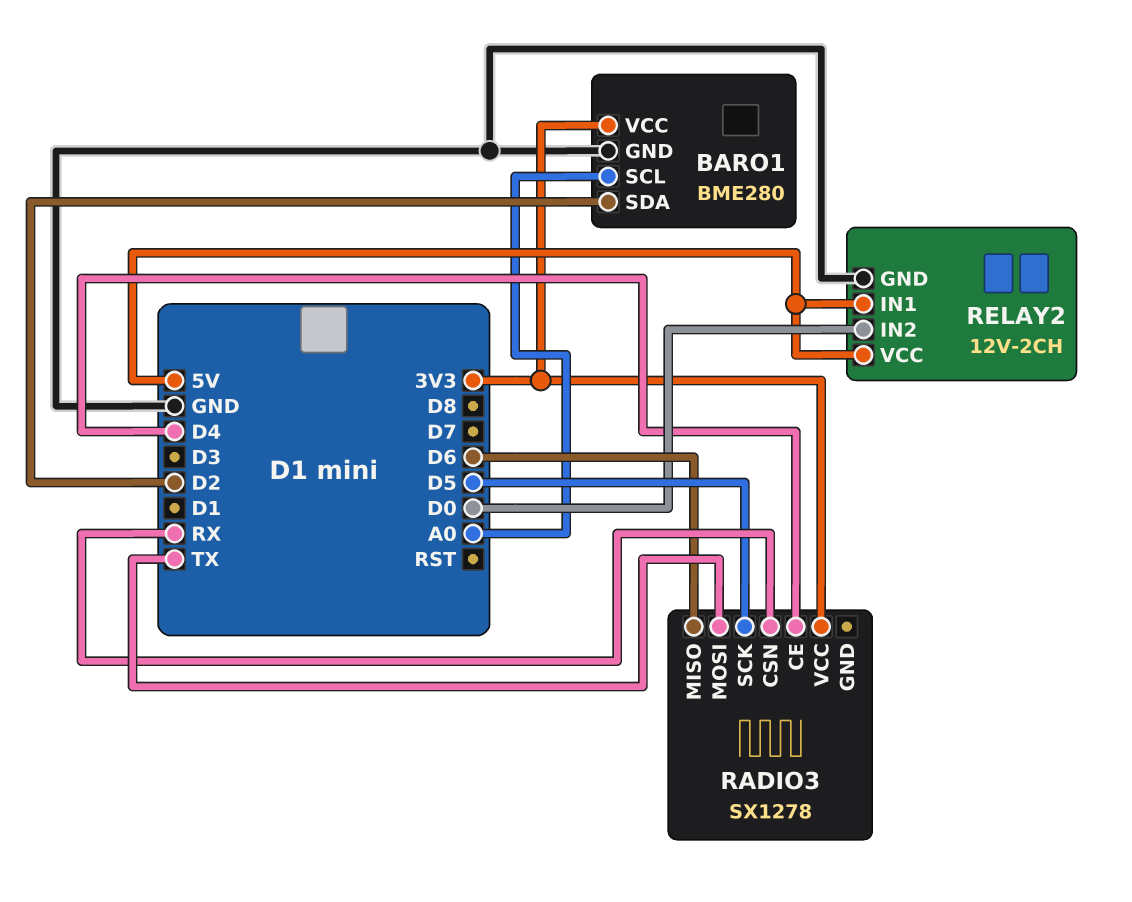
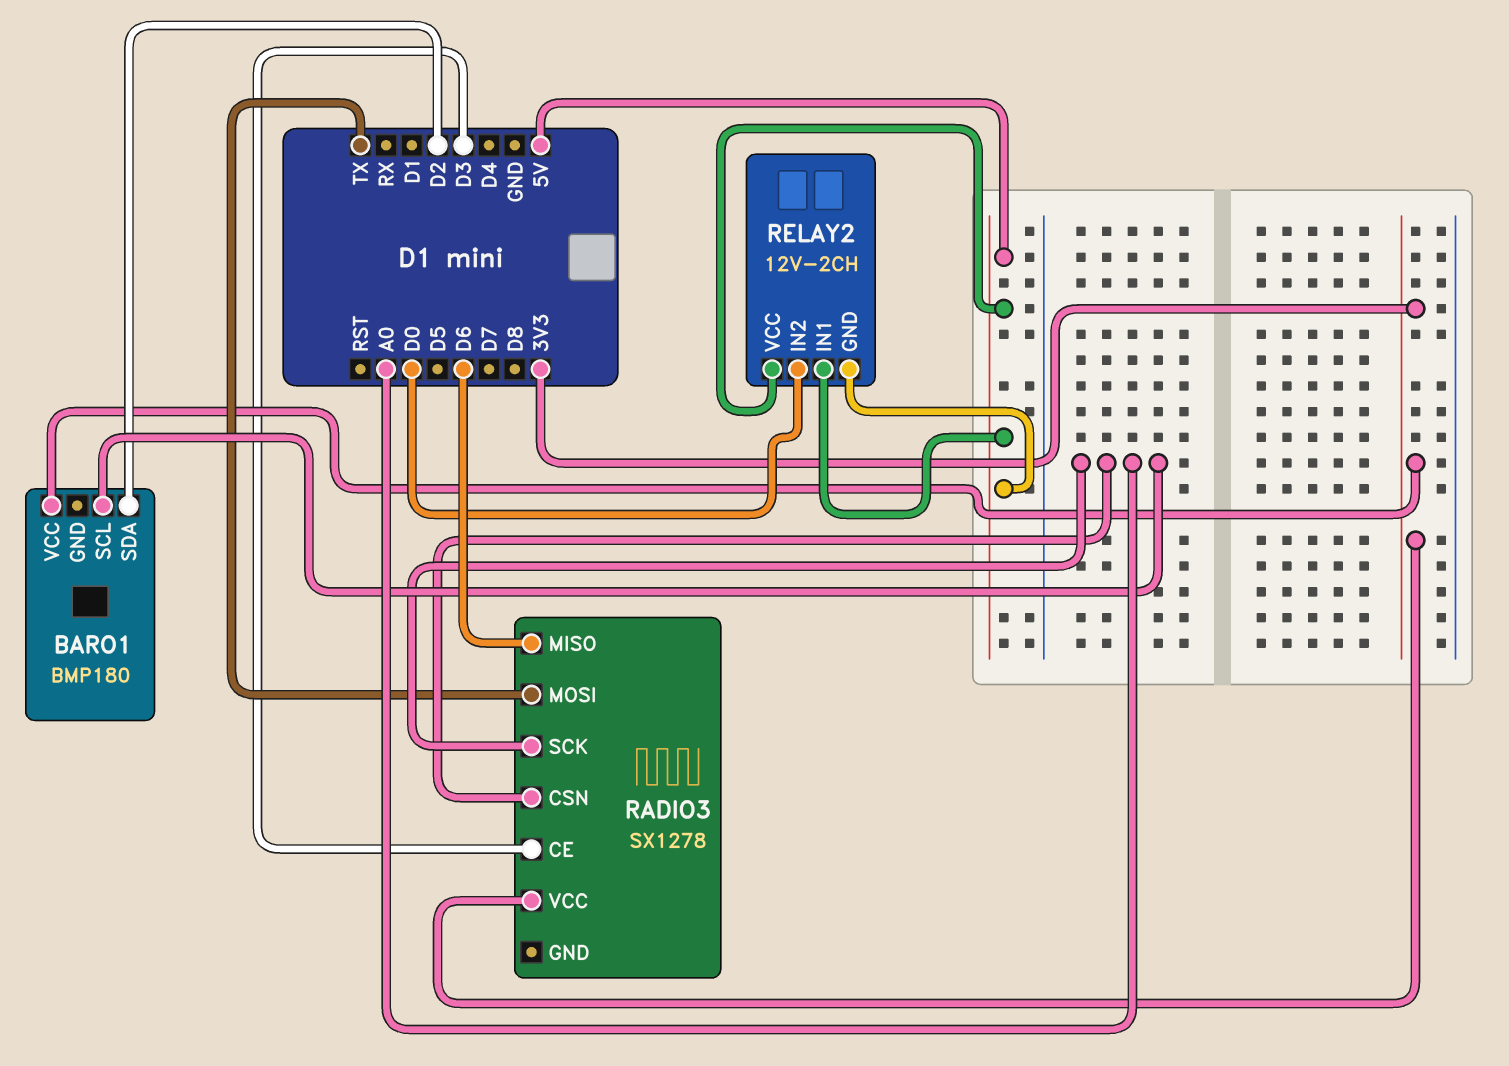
BARO1: BME280 -> BMP180
BARO1 pin GND: GND -> none
RADIO3 pin CE: D4 -> D3
RADIO3 pin CSN: RX -> A0
RADIO3 pin SCK: D5 -> A0
RELAY2 pin GND: GND -> 5V

